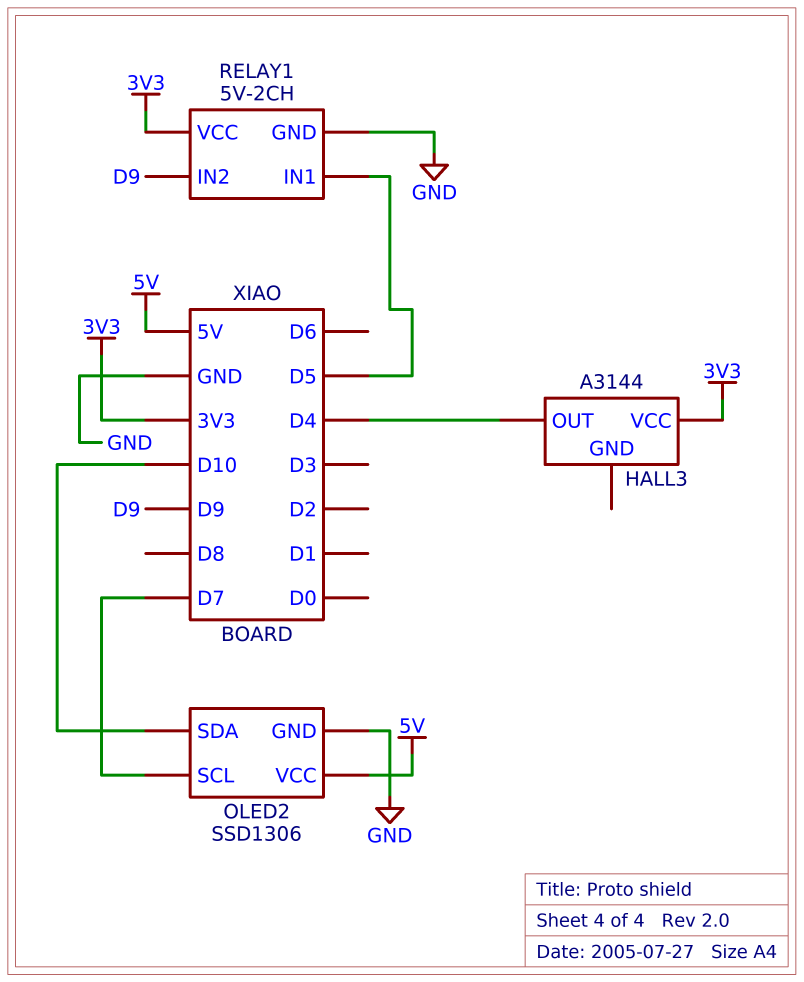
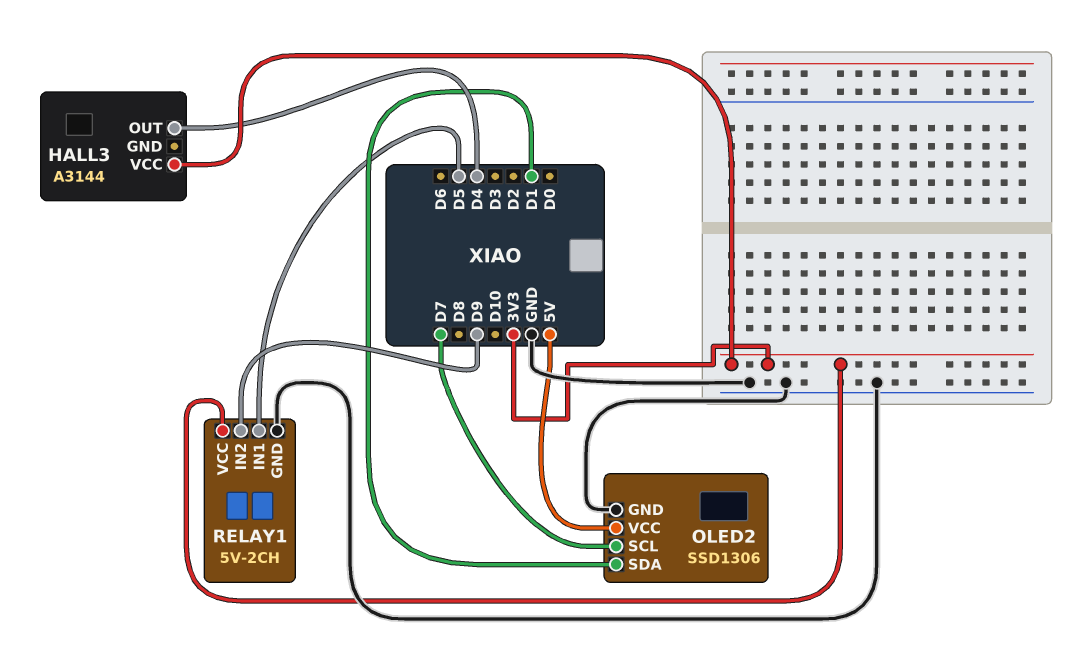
OLED2 pin SDA: D10 -> D1

